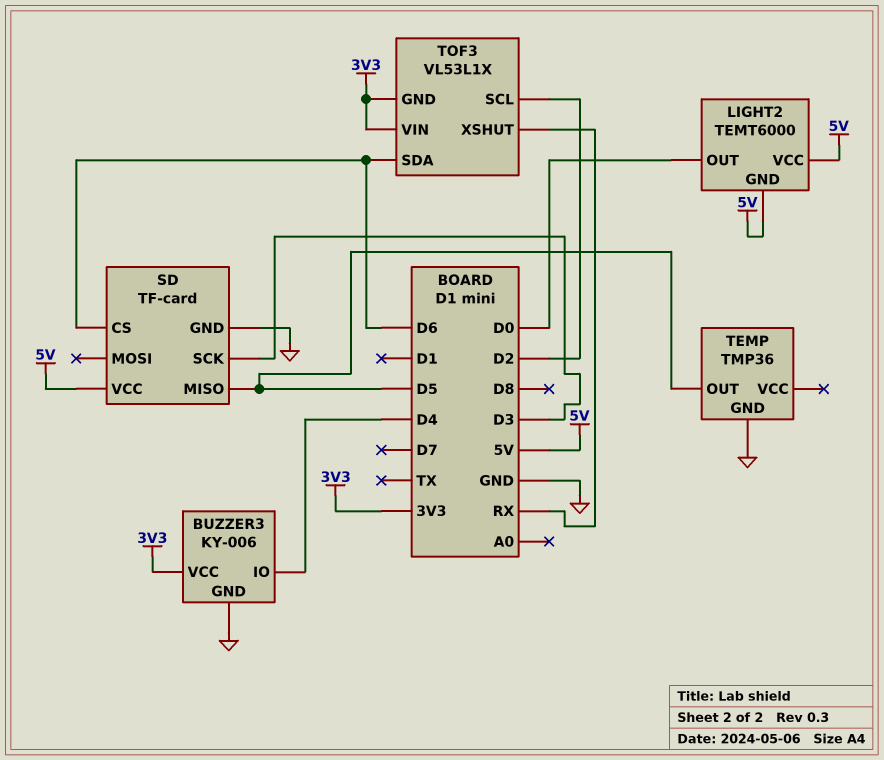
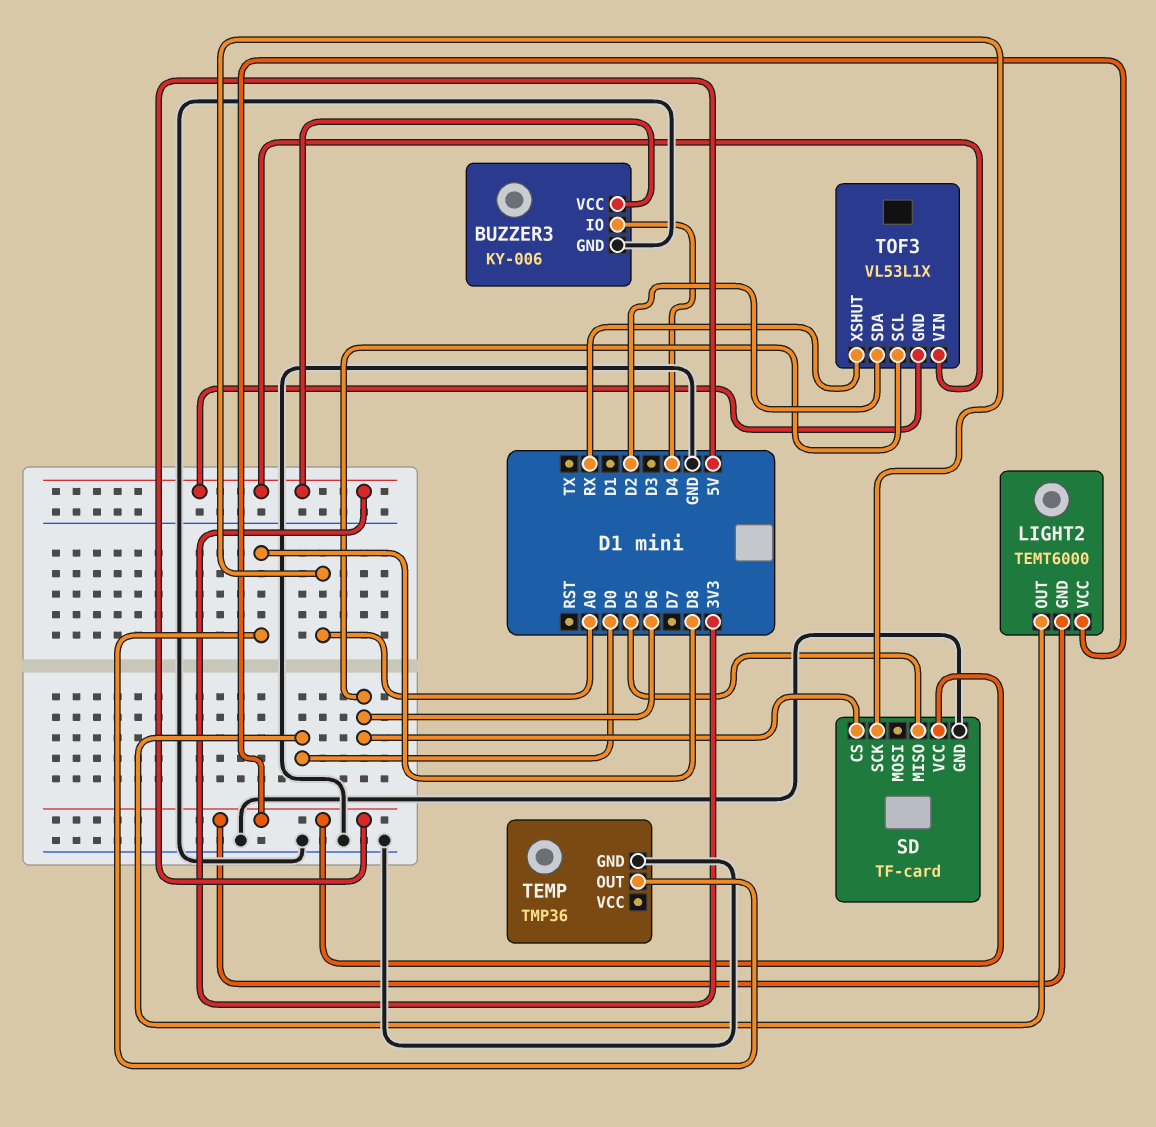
SD pin SCK: D3 -> A0
TEMP pin OUT: D5 -> D8
TOF3 pin SCL: D2 -> D6
TOF3 pin SDA: D6 -> D2

